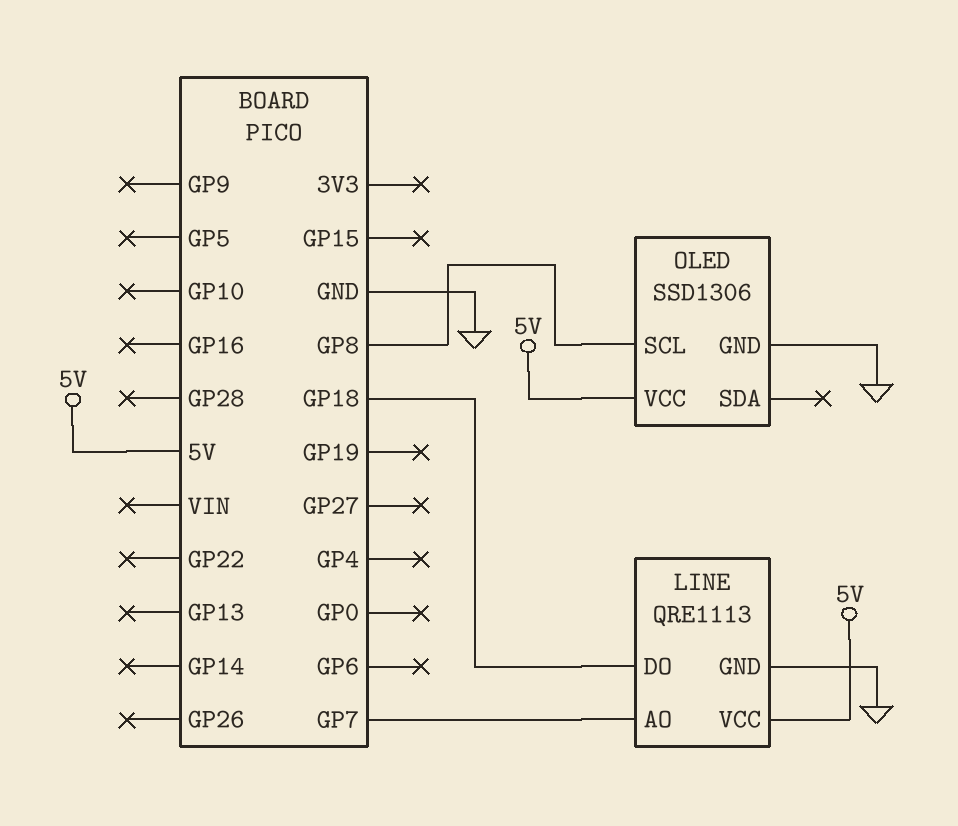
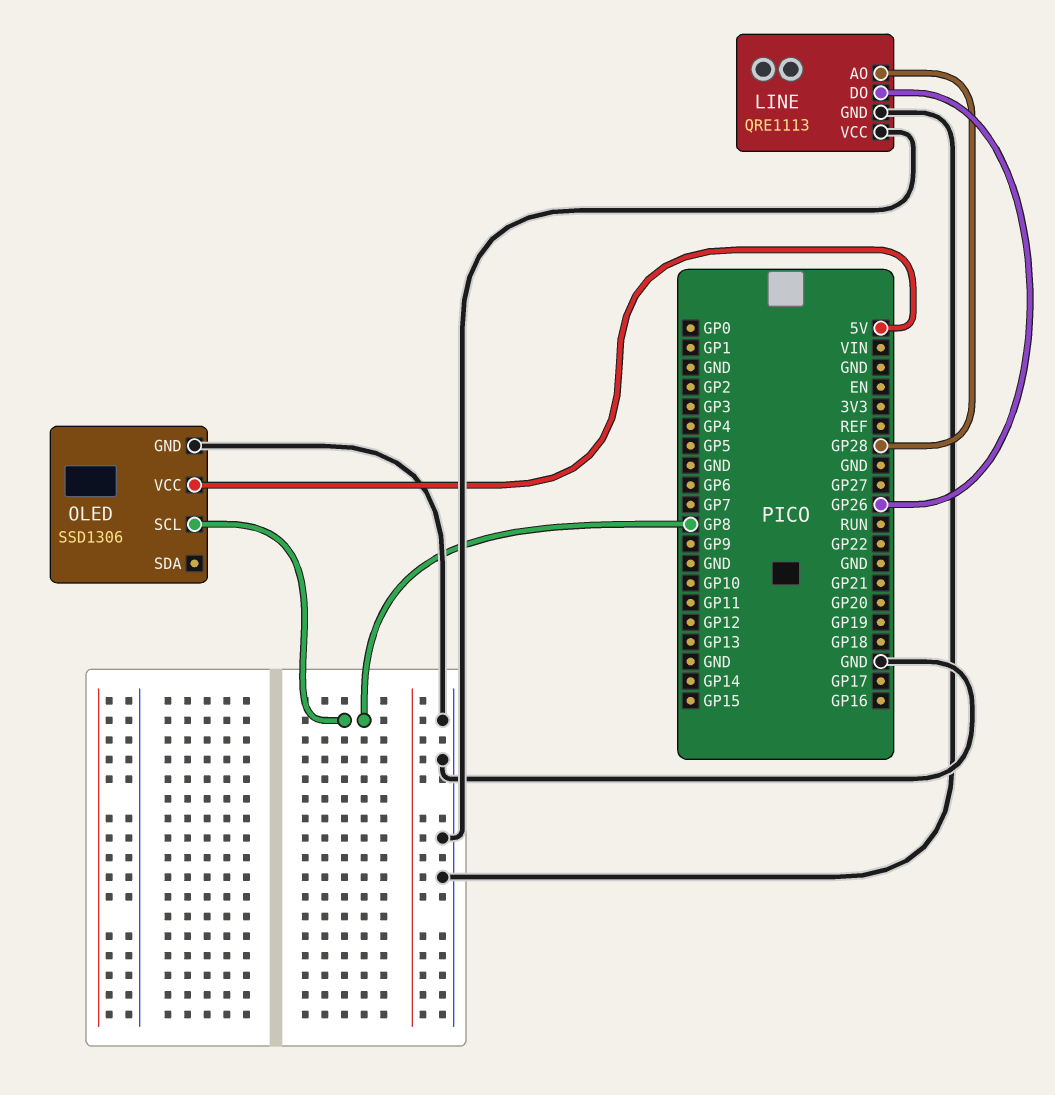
LINE pin AO: GP7 -> GP28
LINE pin DO: GP18 -> GP26
LINE pin VCC: 5V -> GND

